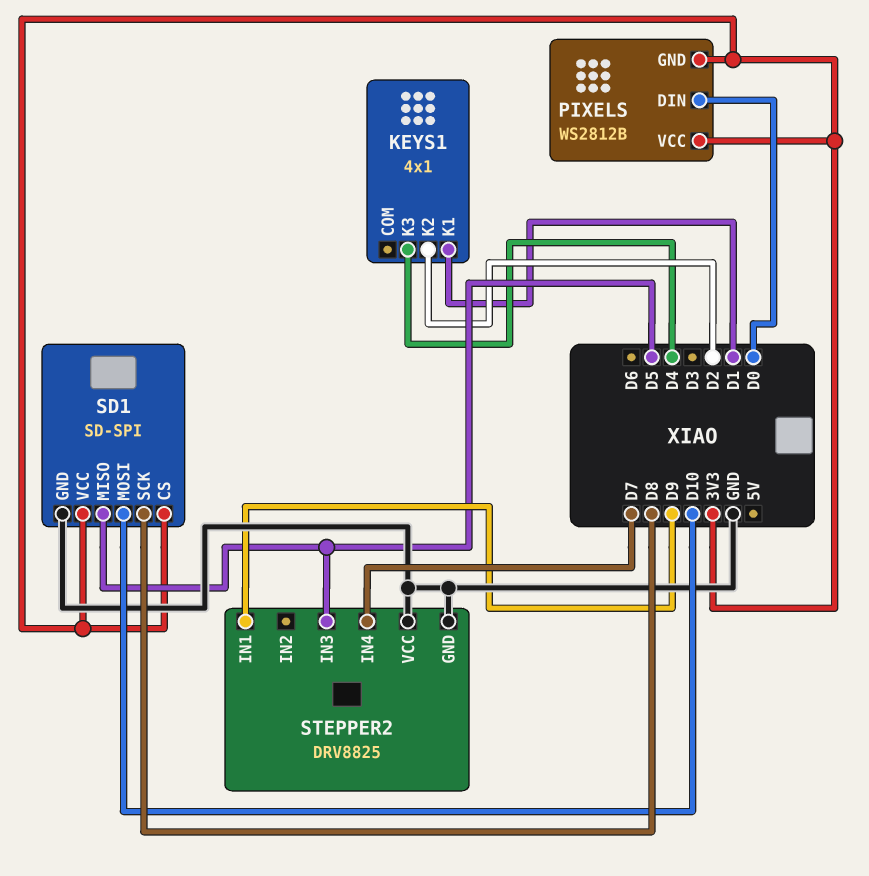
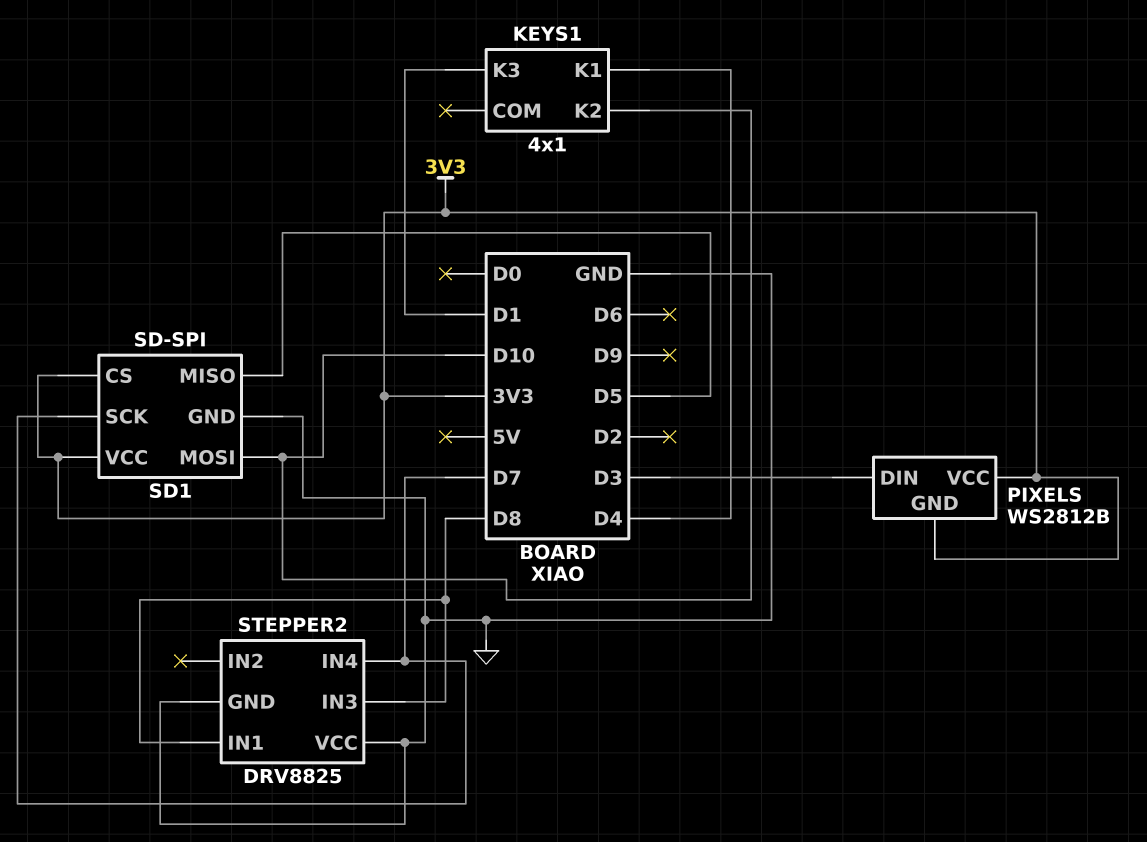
KEYS1 pin K1: D1 -> D4
KEYS1 pin K2: D2 -> D10
KEYS1 pin K3: D4 -> D1
PIXELS pin DIN: D0 -> D3
SD1 pin SCK: D8 -> D7
STEPPER2 pin IN1: D9 -> D8
STEPPER2 pin IN3: D5 -> D8

